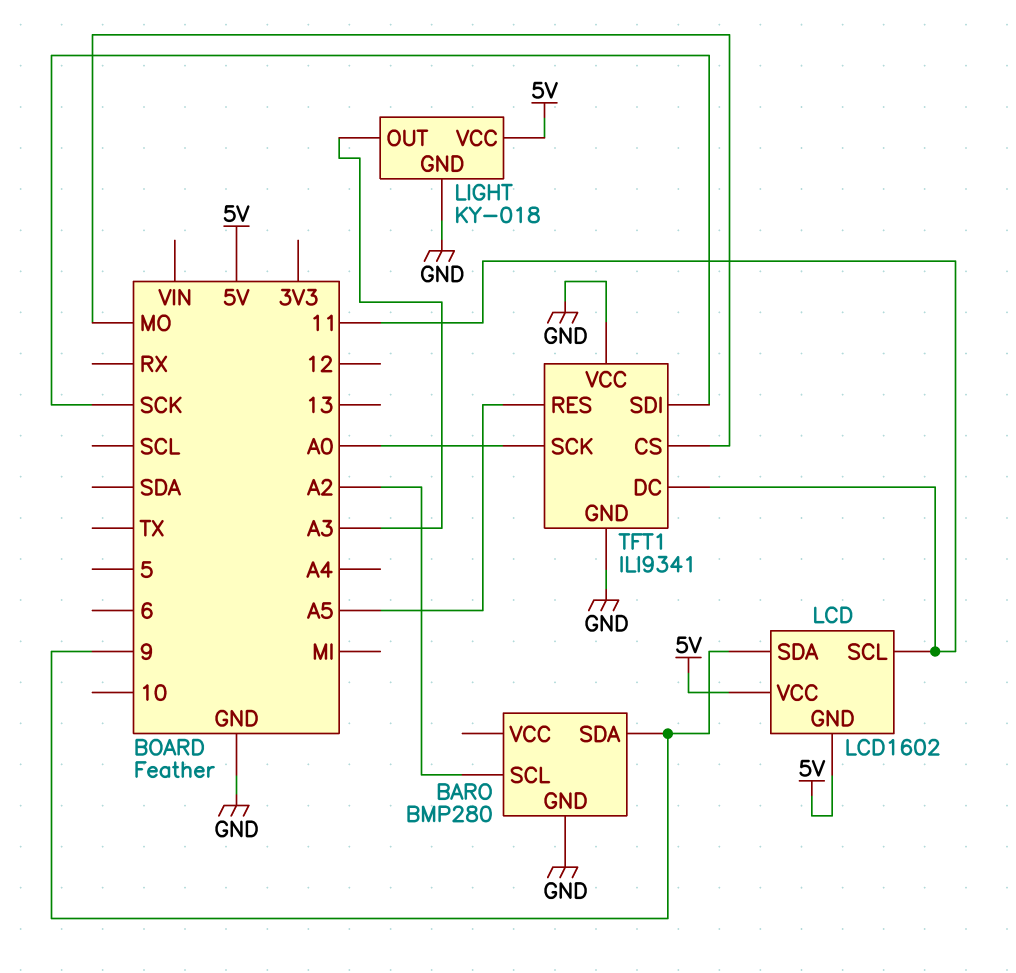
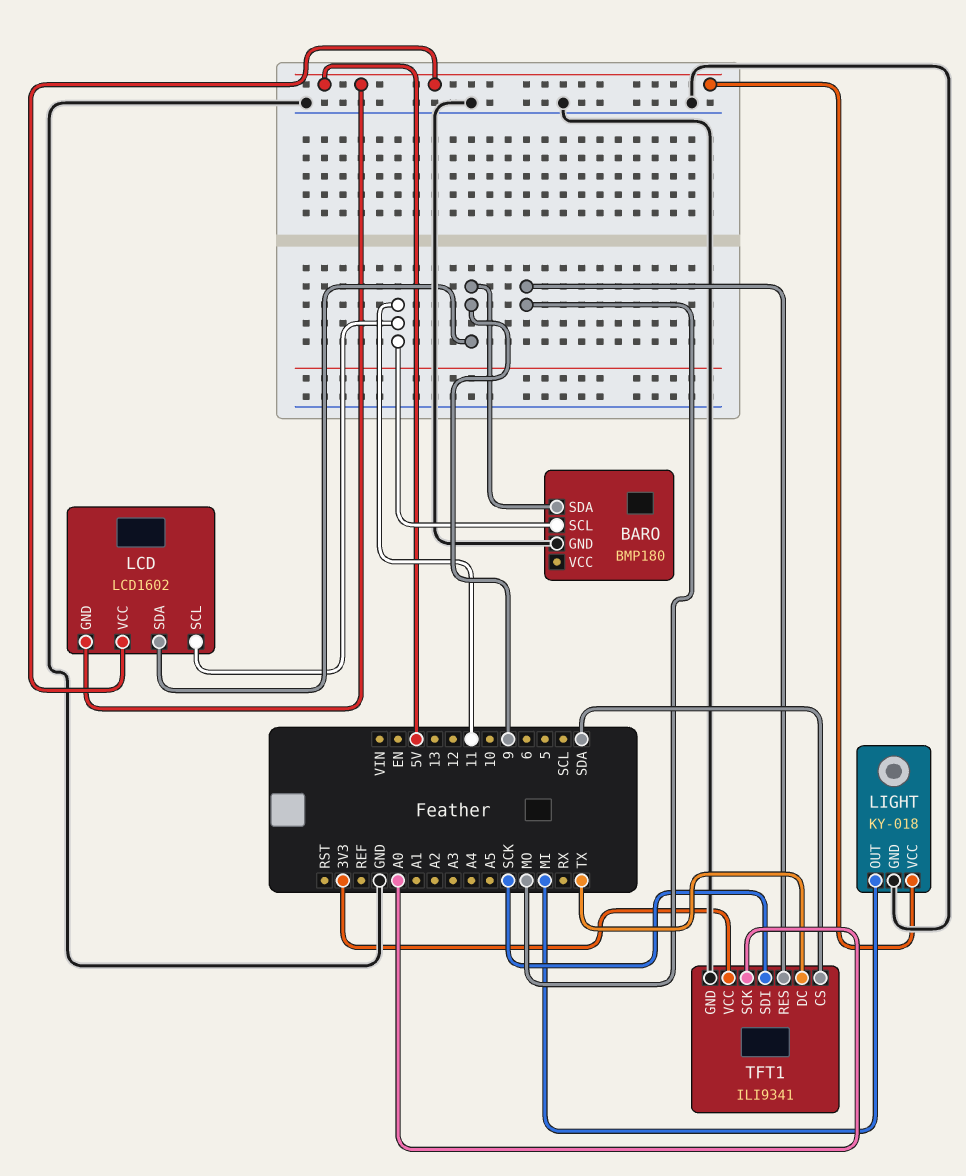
BARO: BMP280 -> BMP180
BARO pin SCL: A2 -> 11
LIGHT pin OUT: A3 -> MI
TFT1 pin CS: MO -> SDA
TFT1 pin DC: 11 -> TX
TFT1 pin RES: A5 -> MO
TFT1 pin VCC: GND -> 3V3

